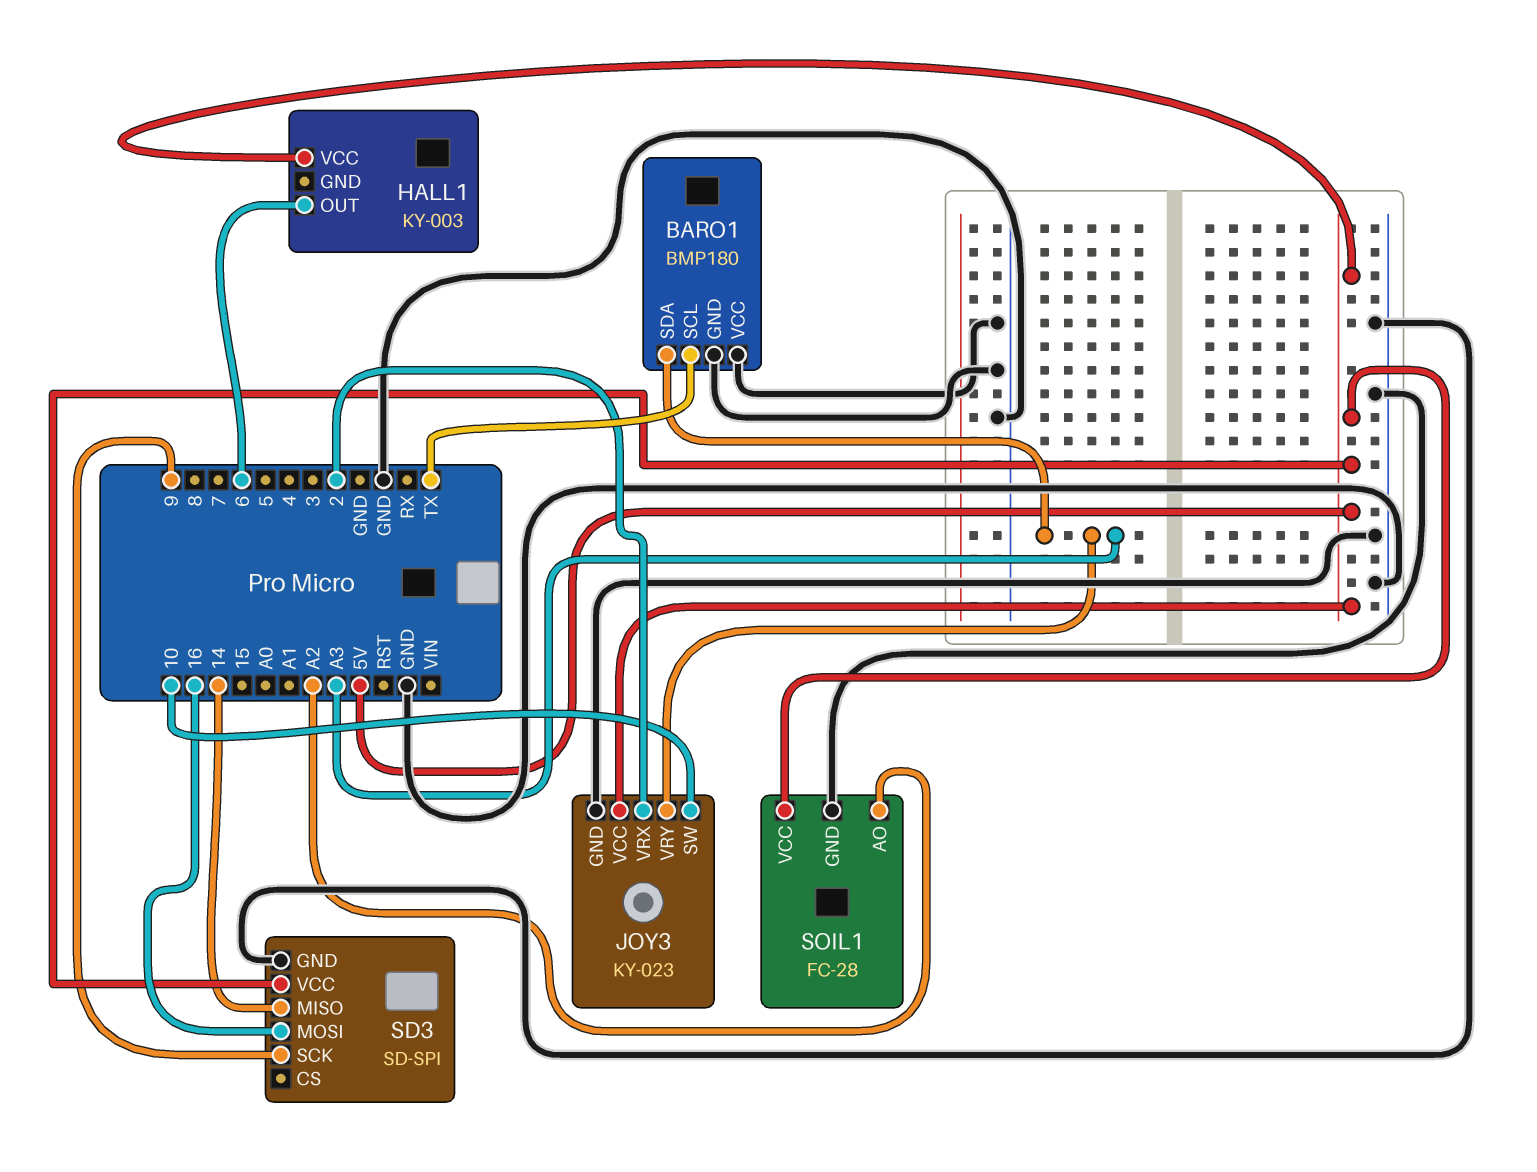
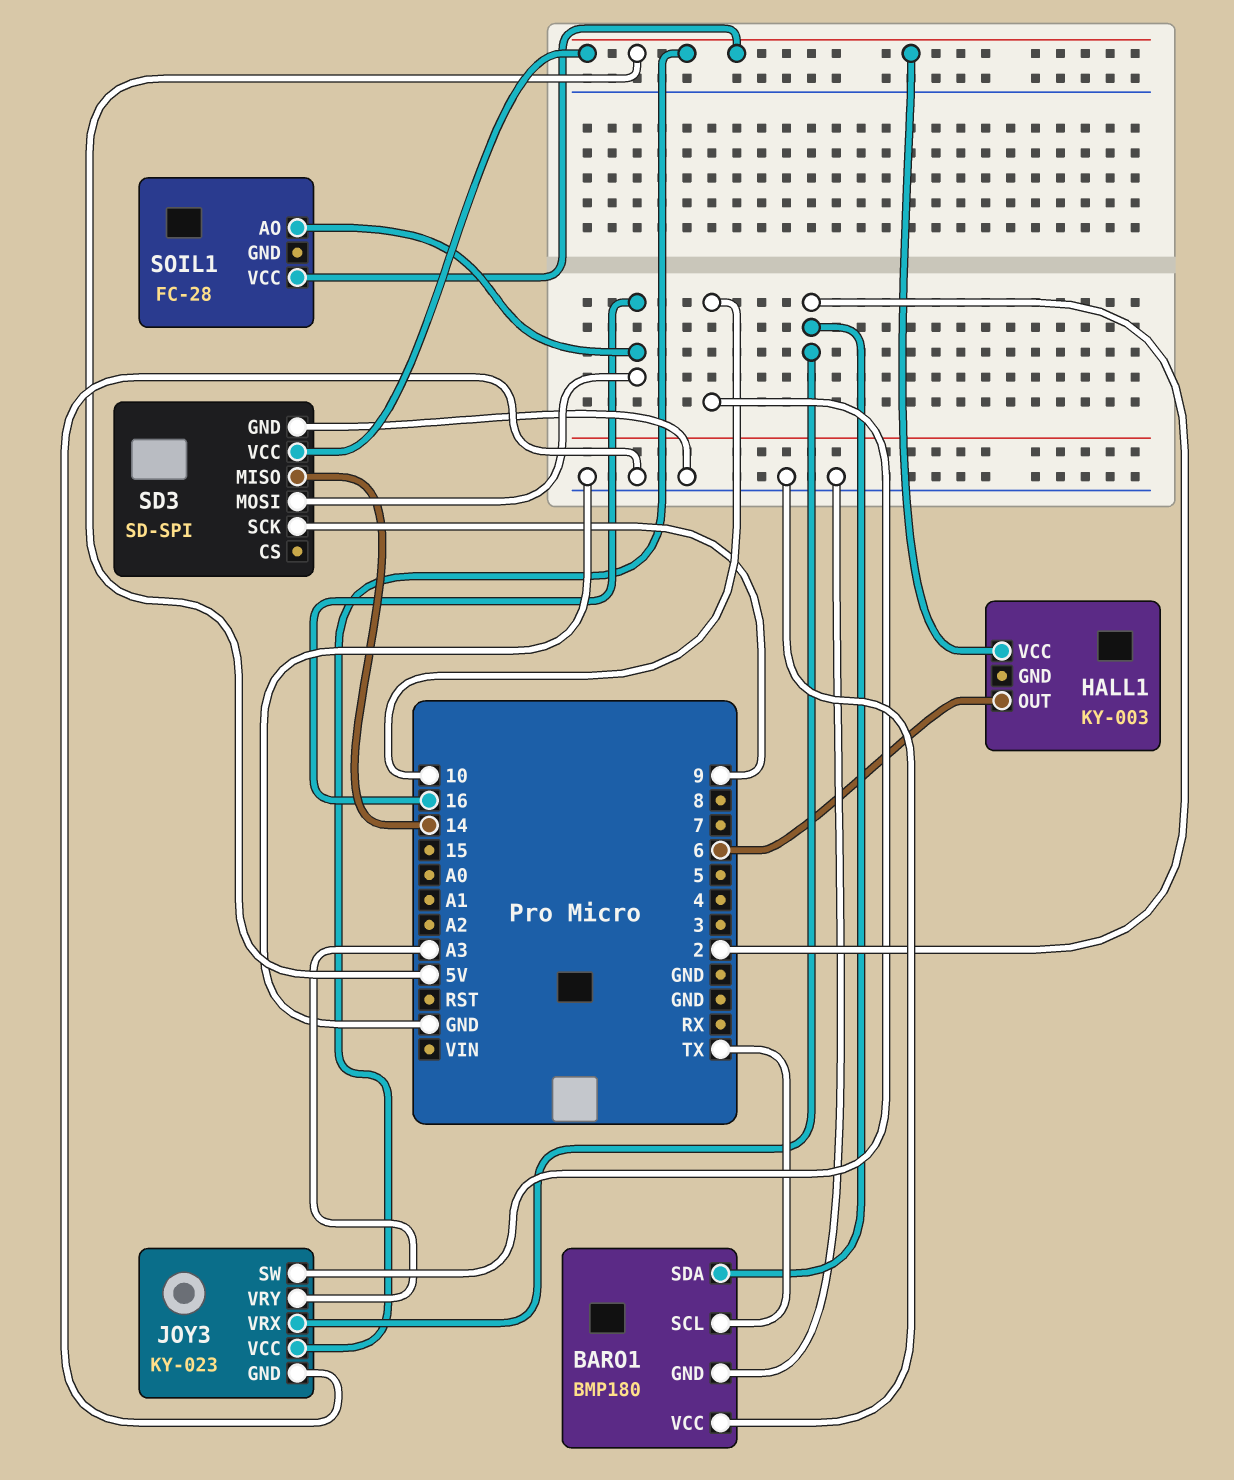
BARO1 pin SDA: A3 -> 2
SOIL1 pin AO: A2 -> 16
SOIL1 pin GND: GND -> none

